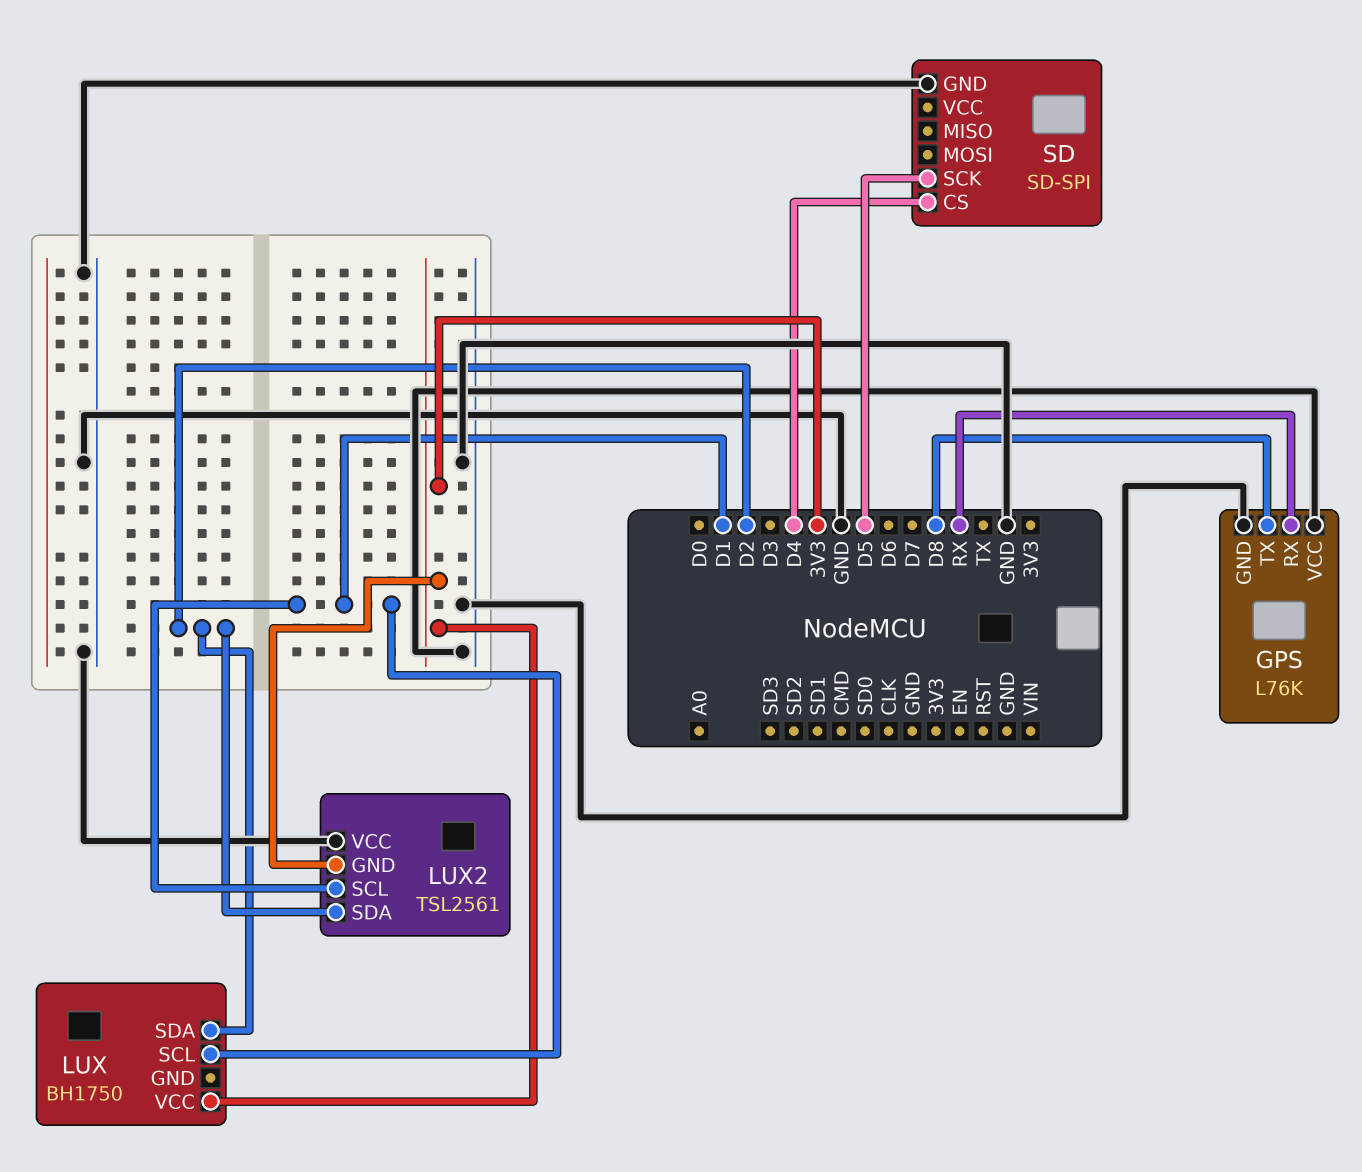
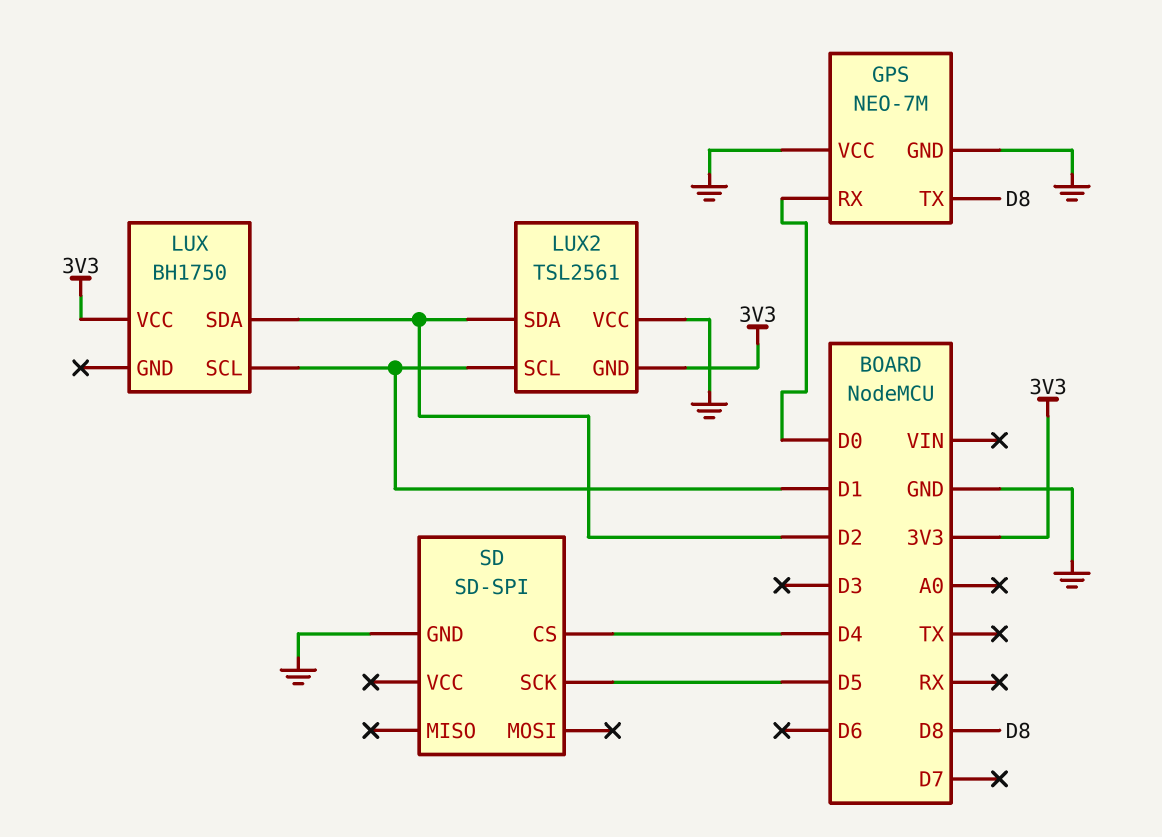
GPS: L76K -> NEO-7M
GPS pin RX: RX -> D0

